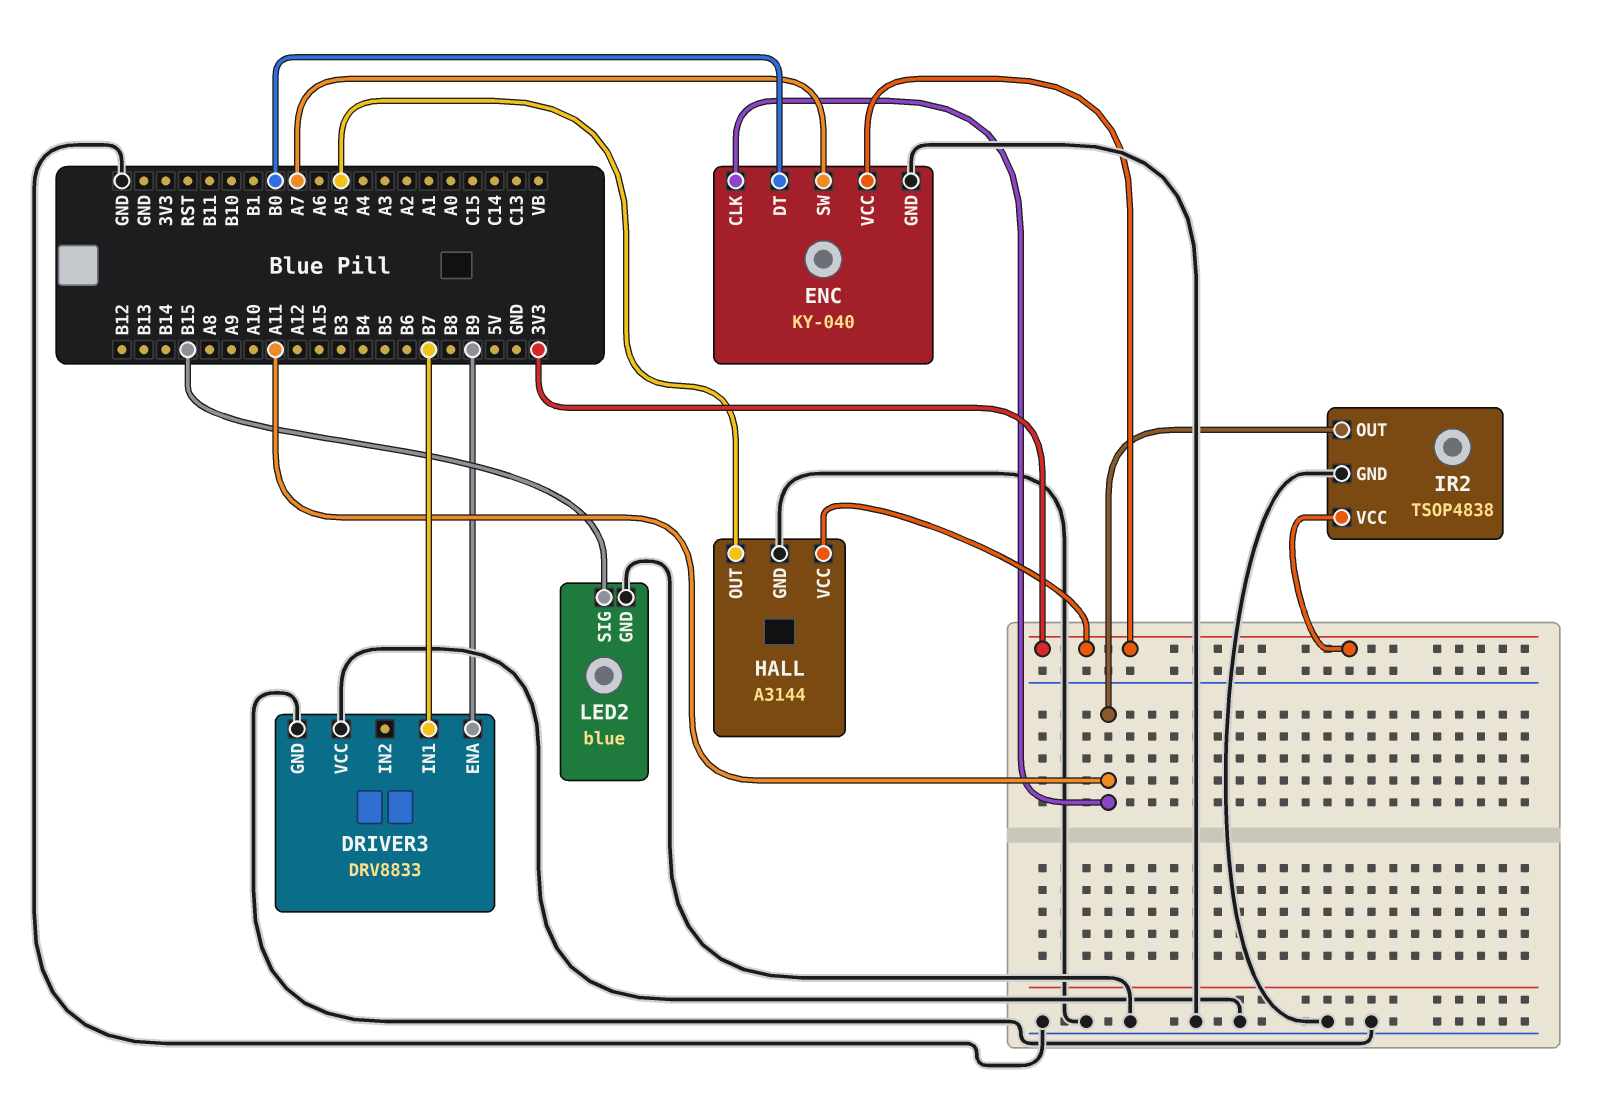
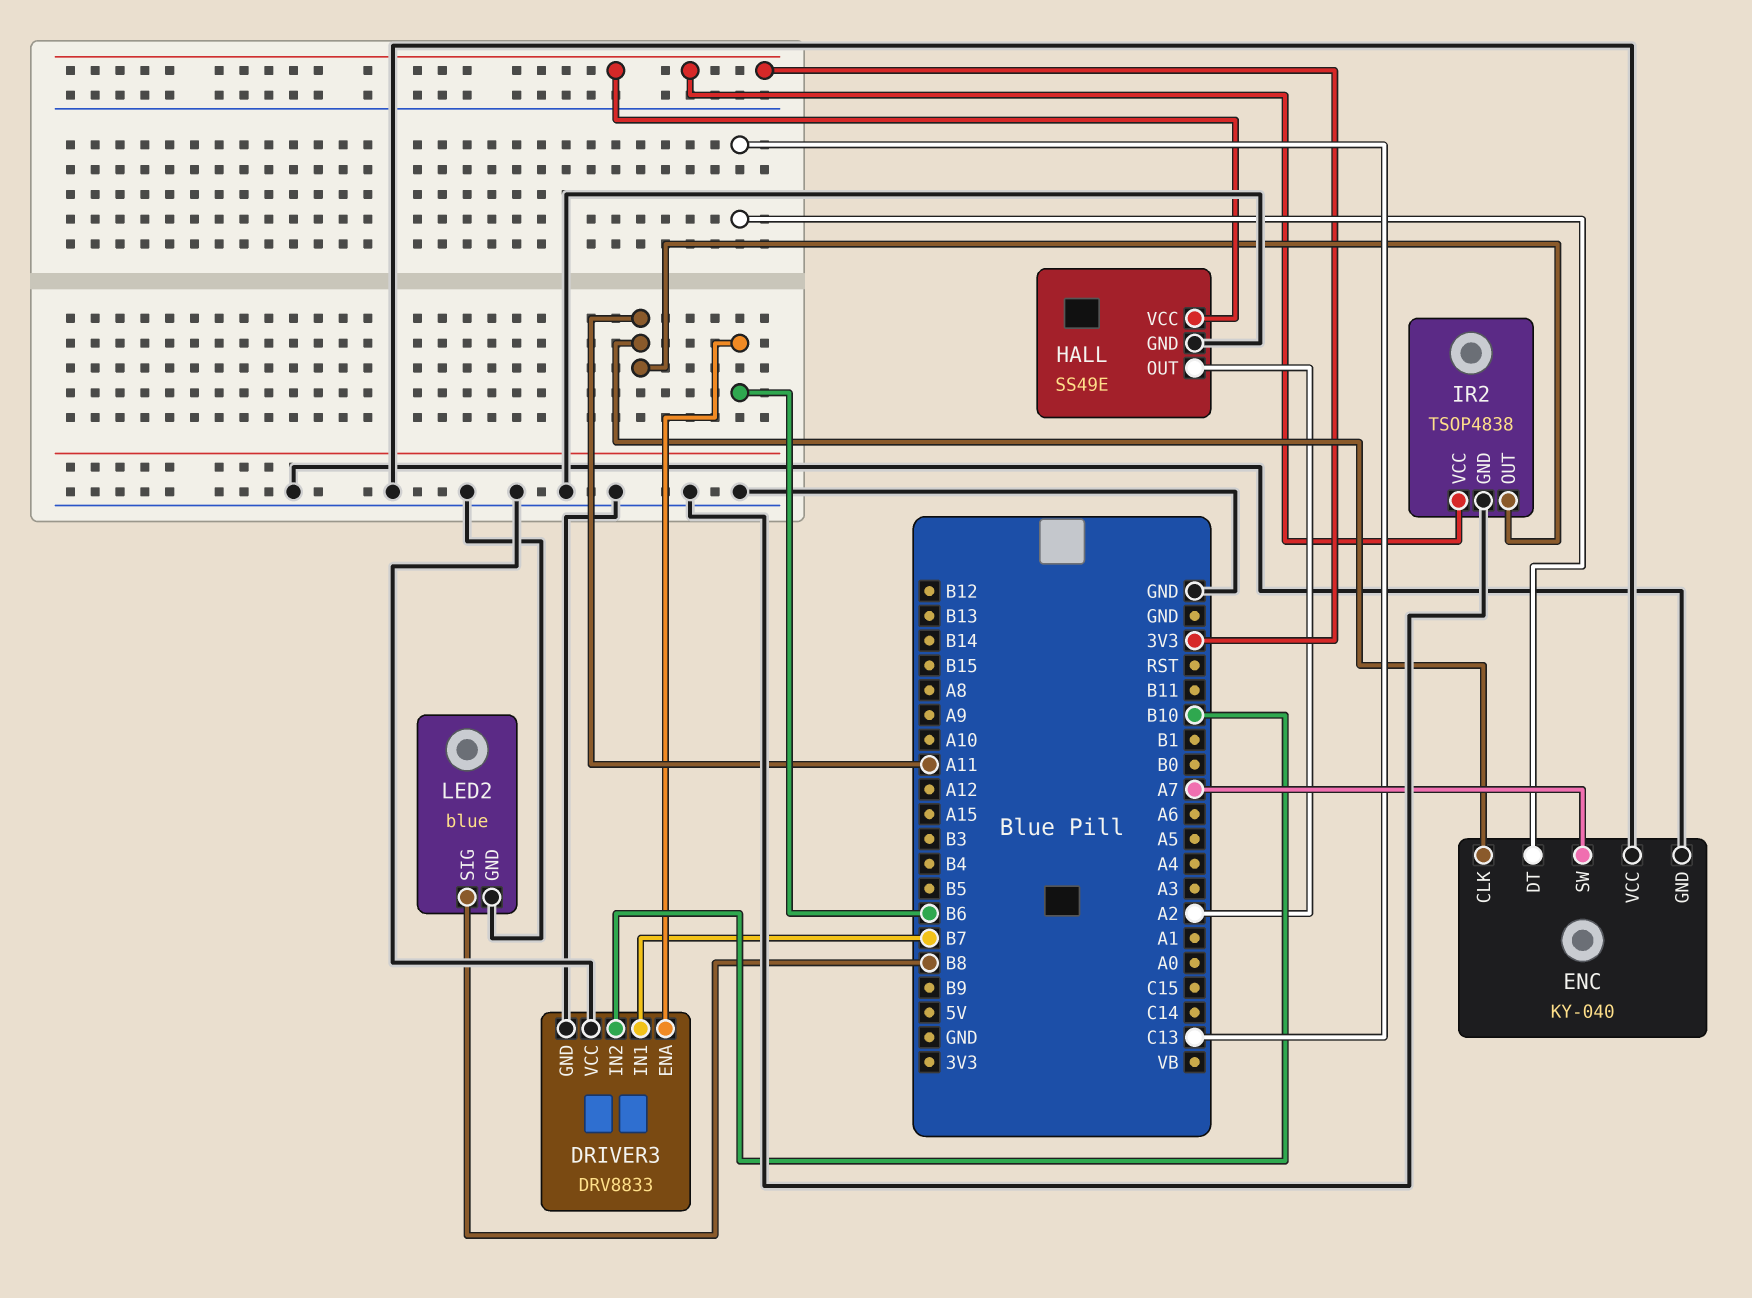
DRIVER3 pin ENA: B9 -> B6
DRIVER3 pin IN2: none -> B10
ENC pin DT: B0 -> C13
ENC pin VCC: 3V3 -> GND
HALL: A3144 -> SS49E
HALL pin OUT: A5 -> A2
LED2 pin SIG: B15 -> B8

